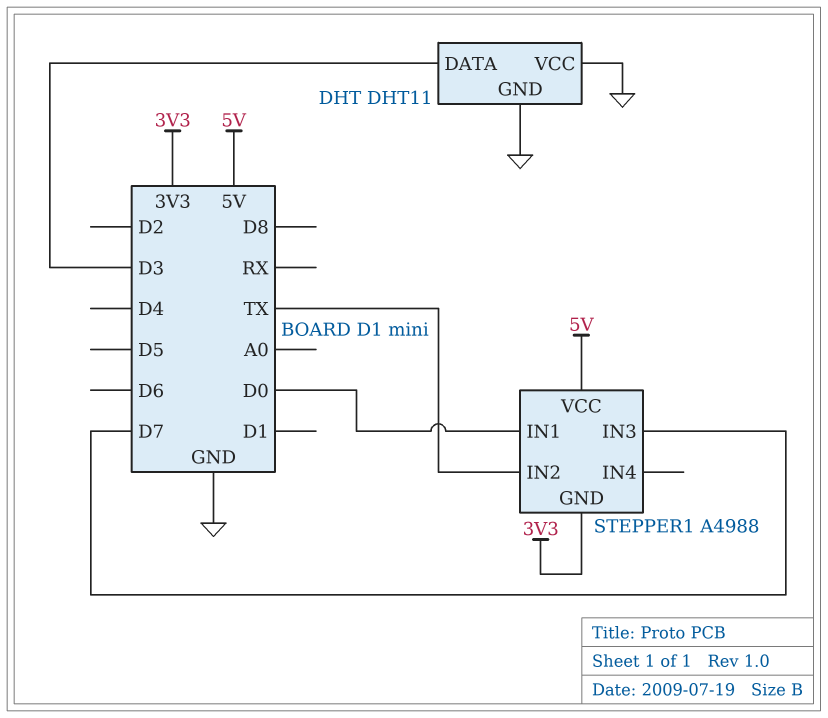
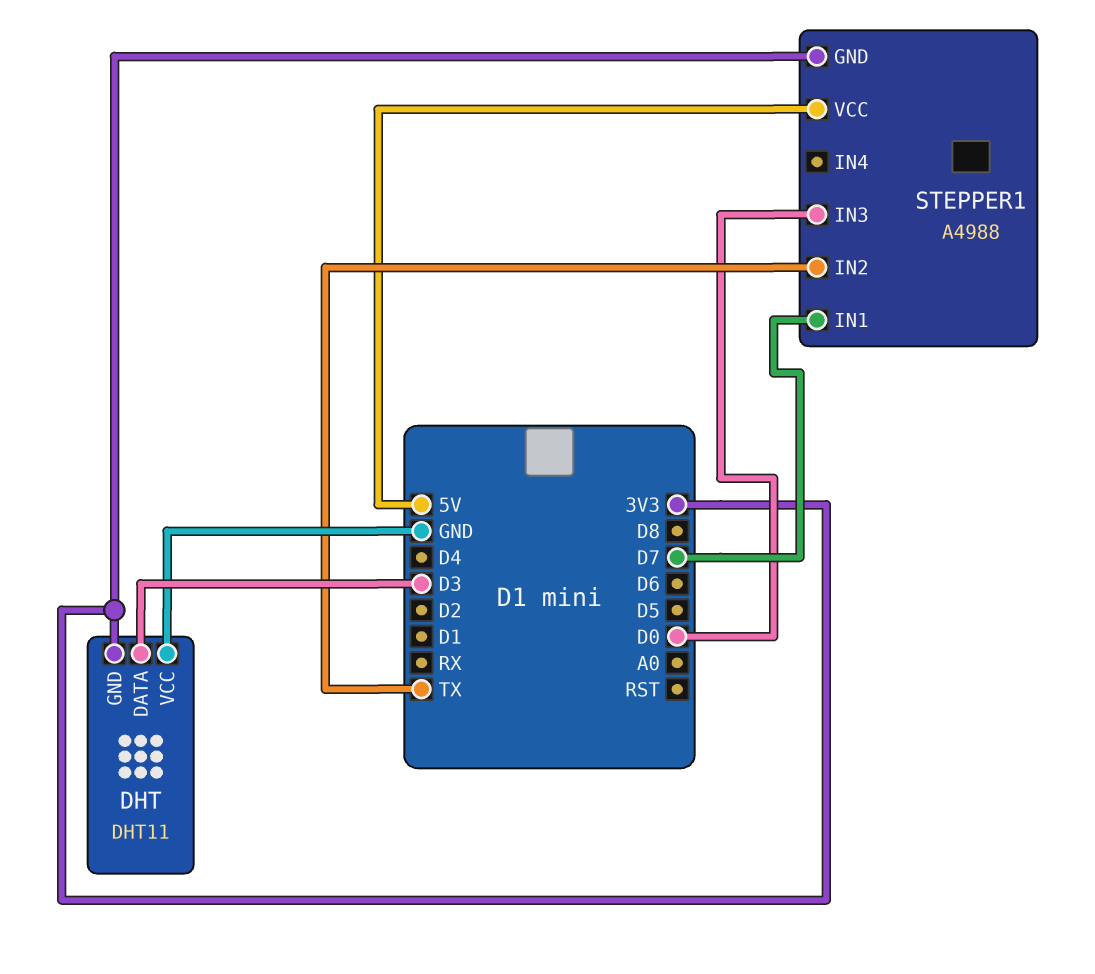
DHT pin GND: GND -> 3V3
STEPPER1 pin IN1: D0 -> D7
STEPPER1 pin IN3: D7 -> D0

